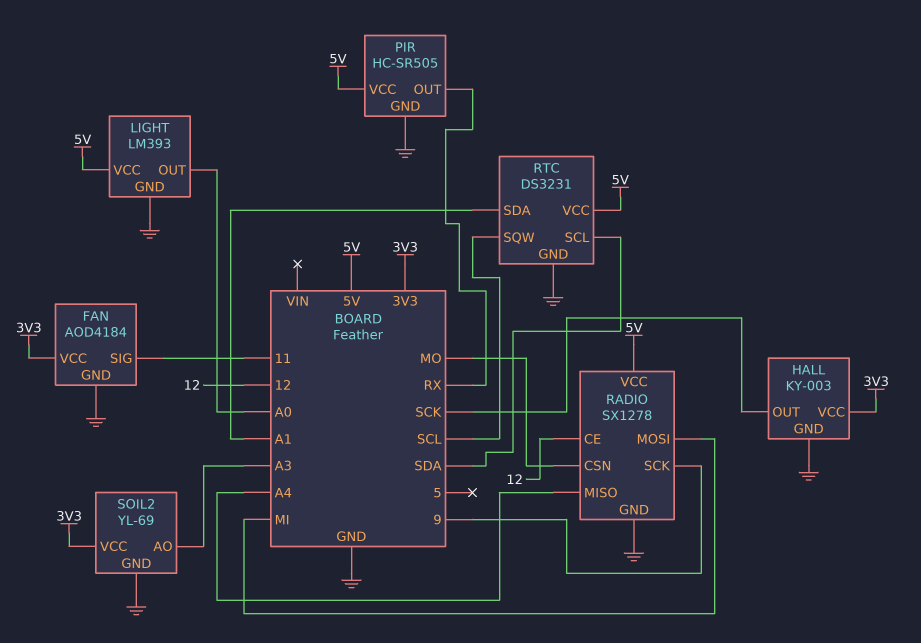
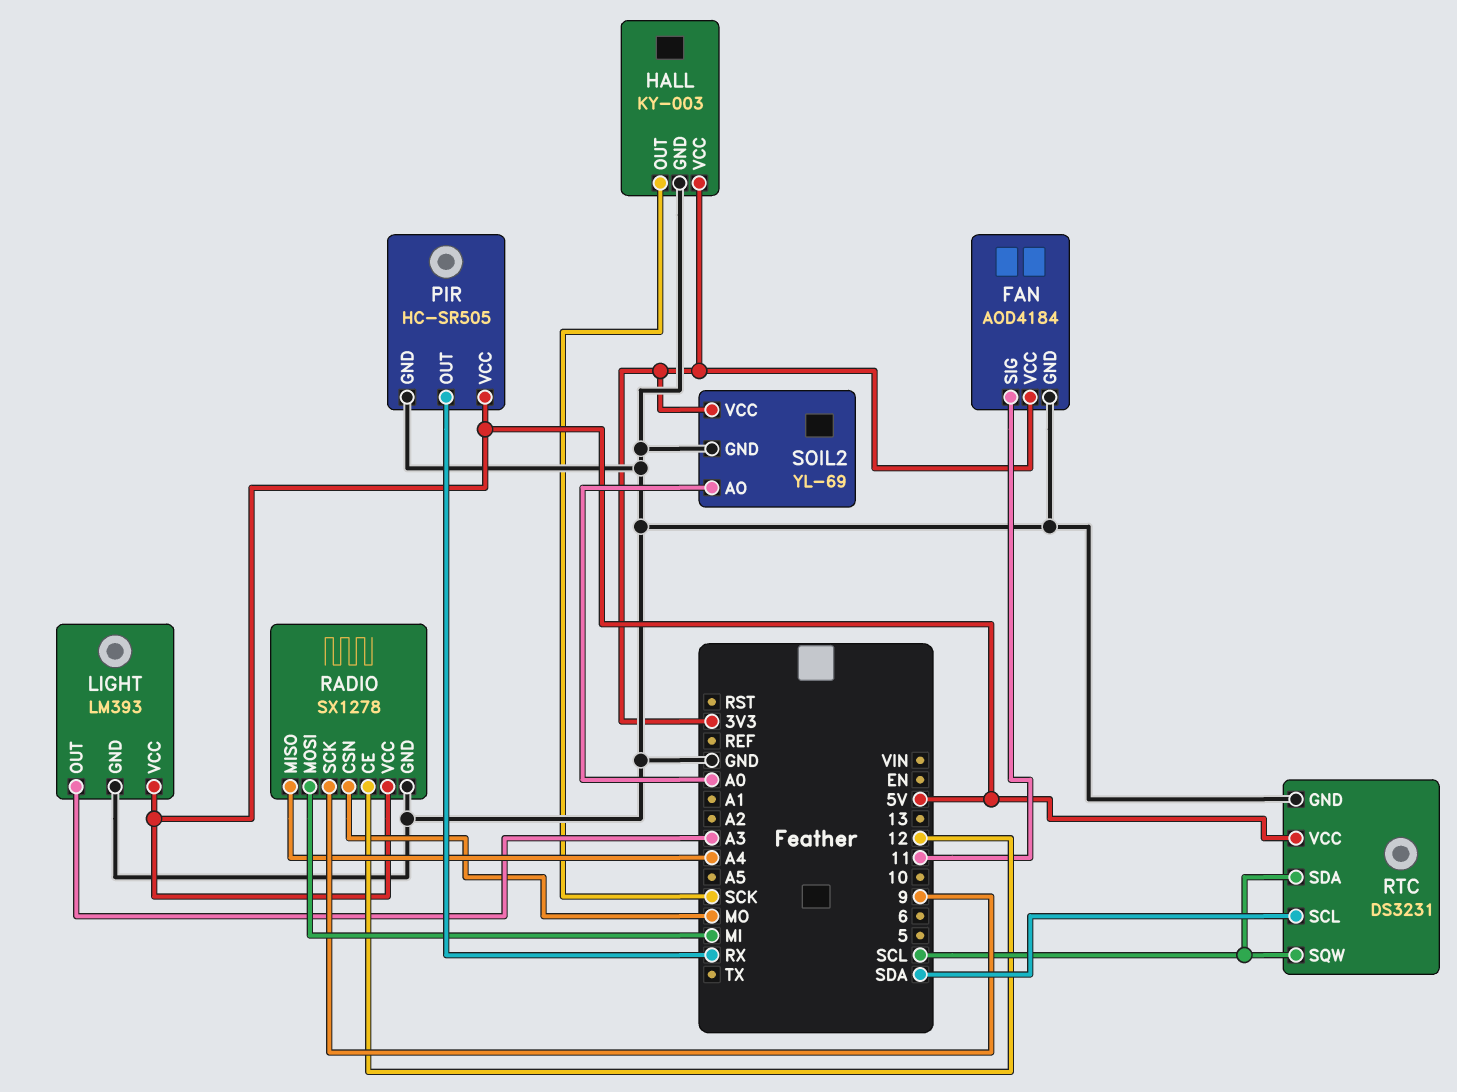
LIGHT pin OUT: A0 -> A3
RTC pin SDA: A1 -> SCL
SOIL2 pin AO: A3 -> A0

